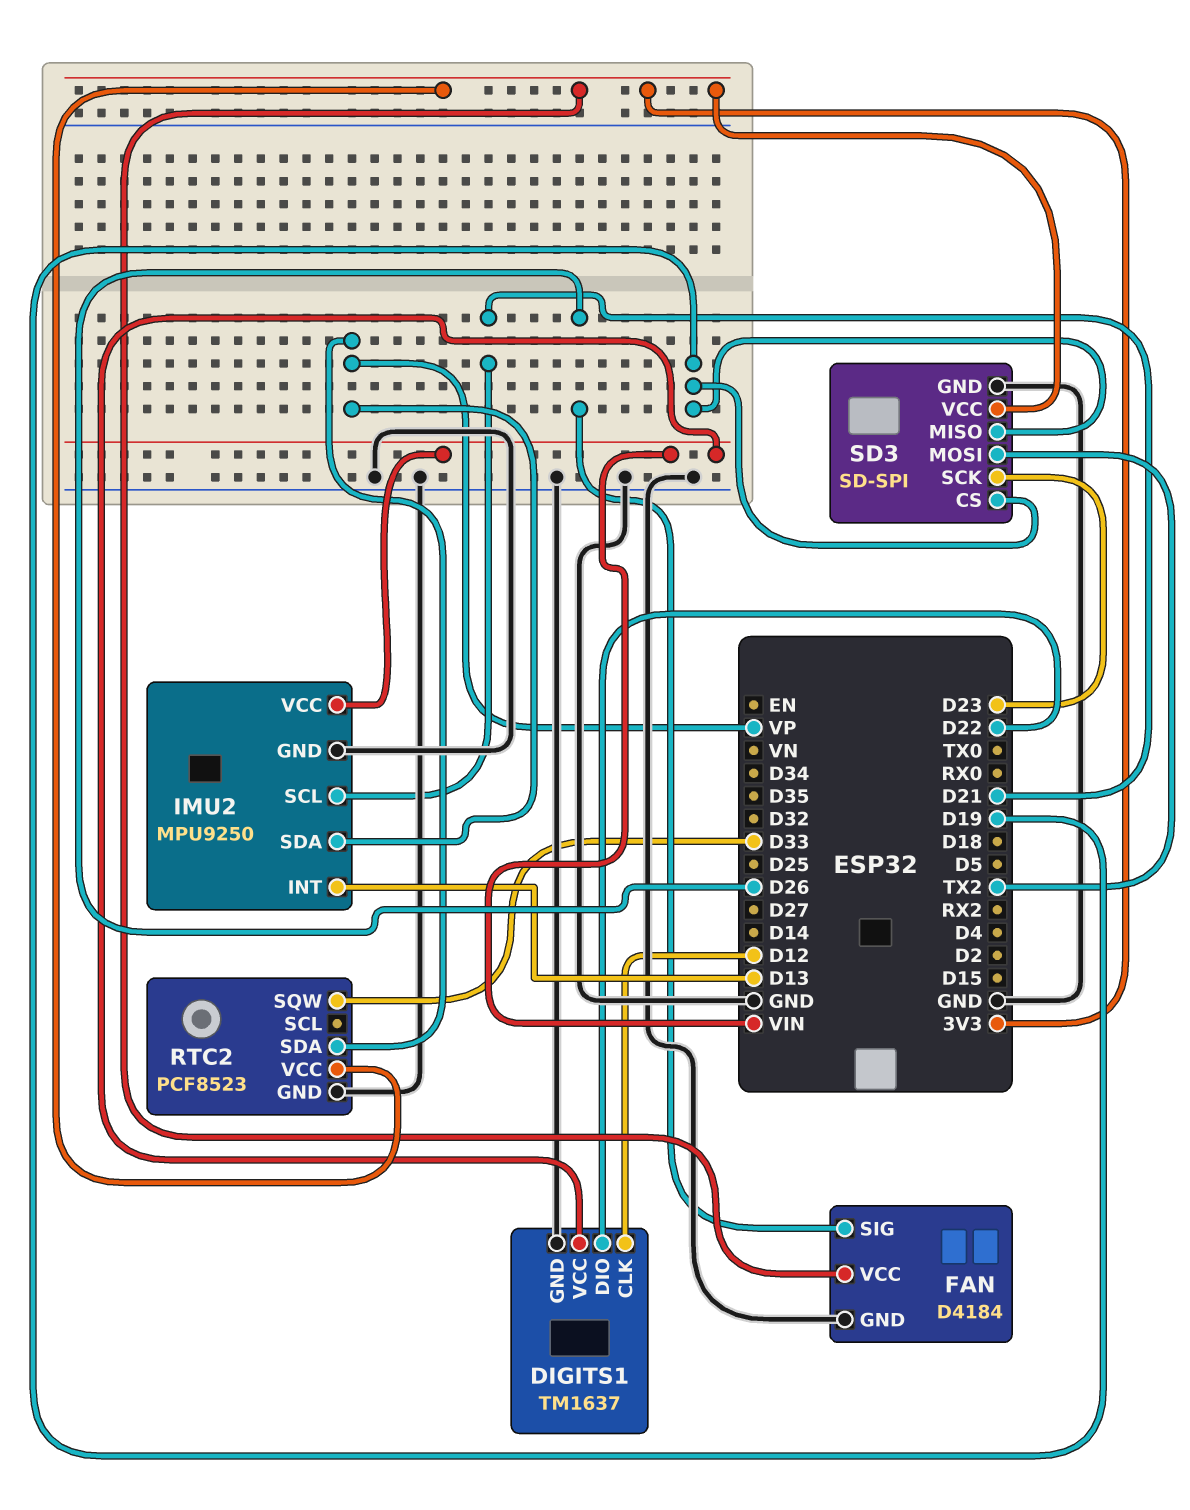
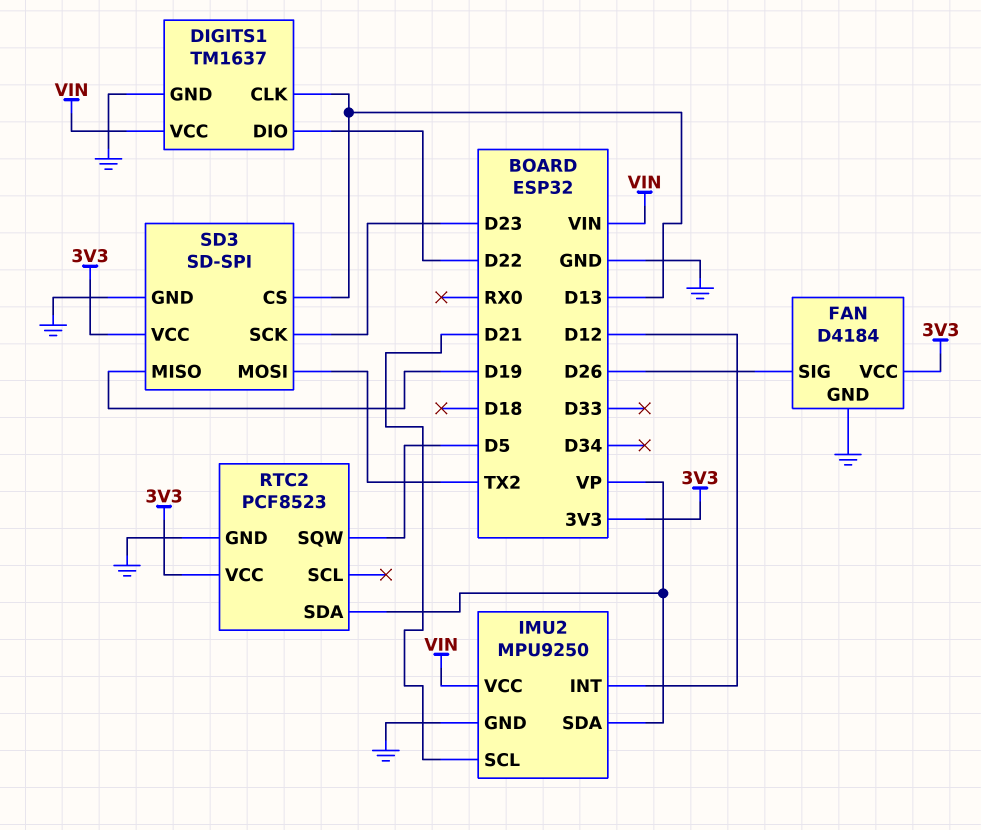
DIGITS1 pin CLK: D12 -> D13
IMU2 pin INT: D13 -> D12
RTC2 pin SQW: D33 -> D5
SD3 pin CS: D19 -> D13

